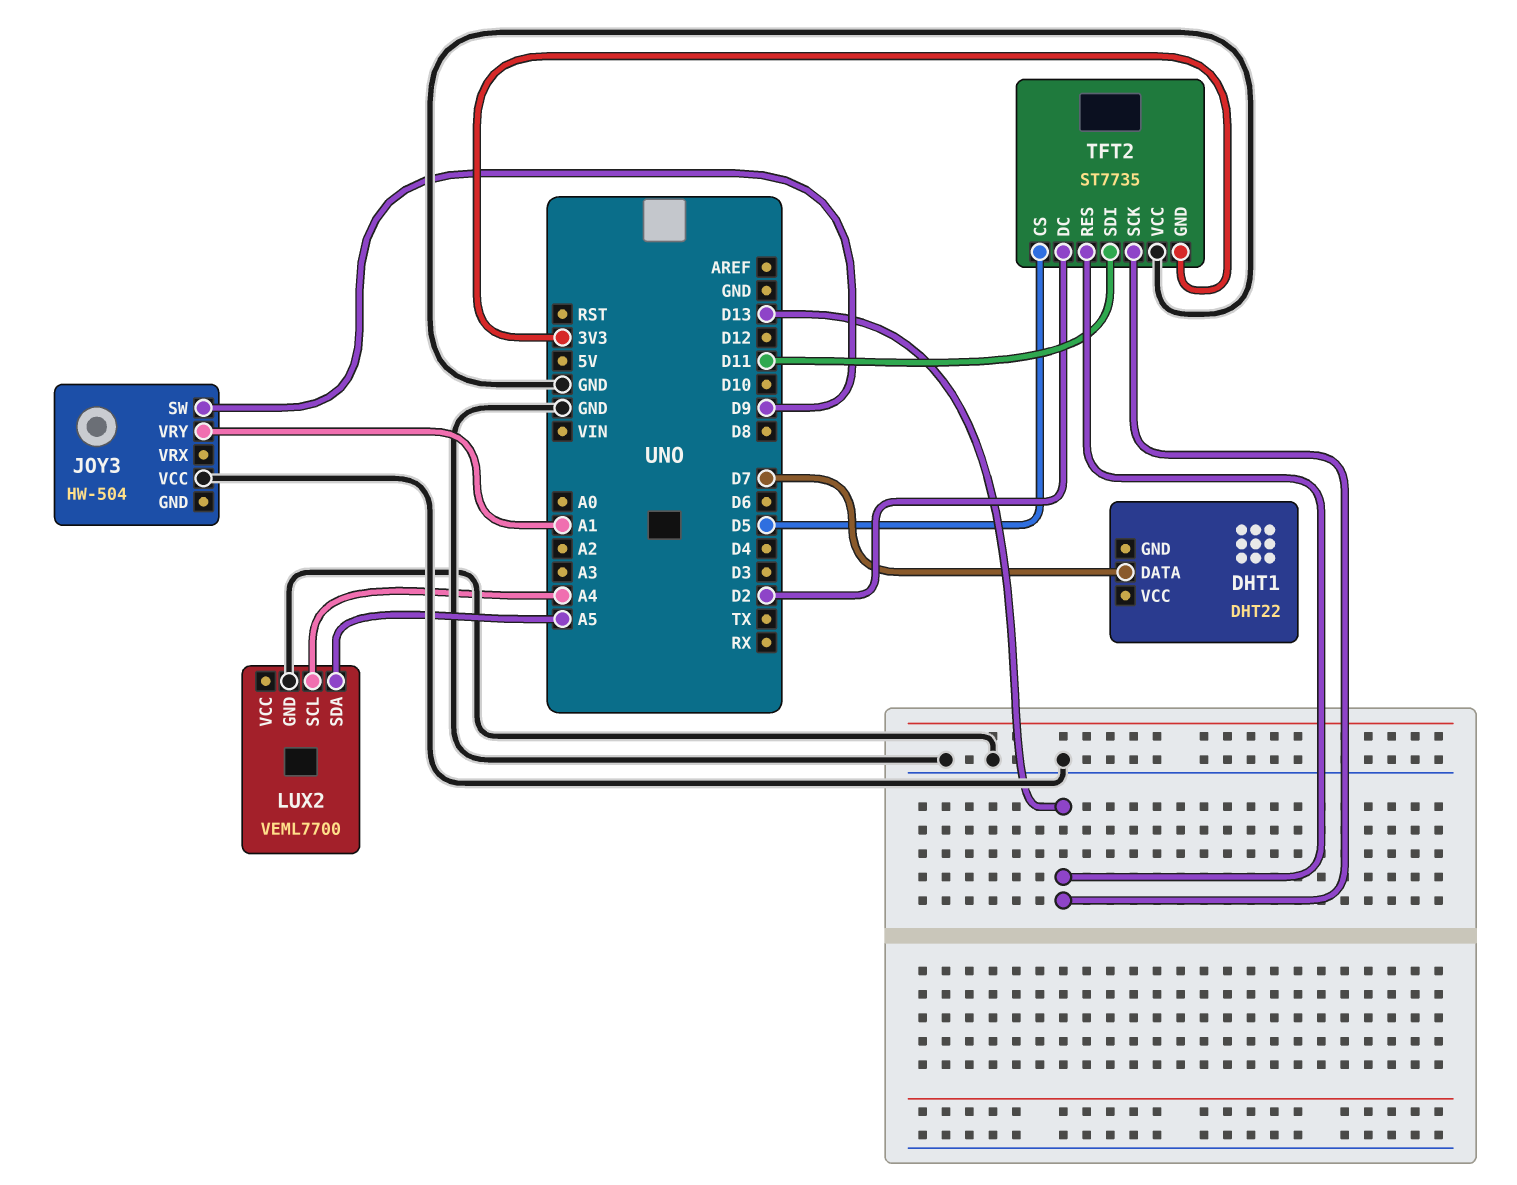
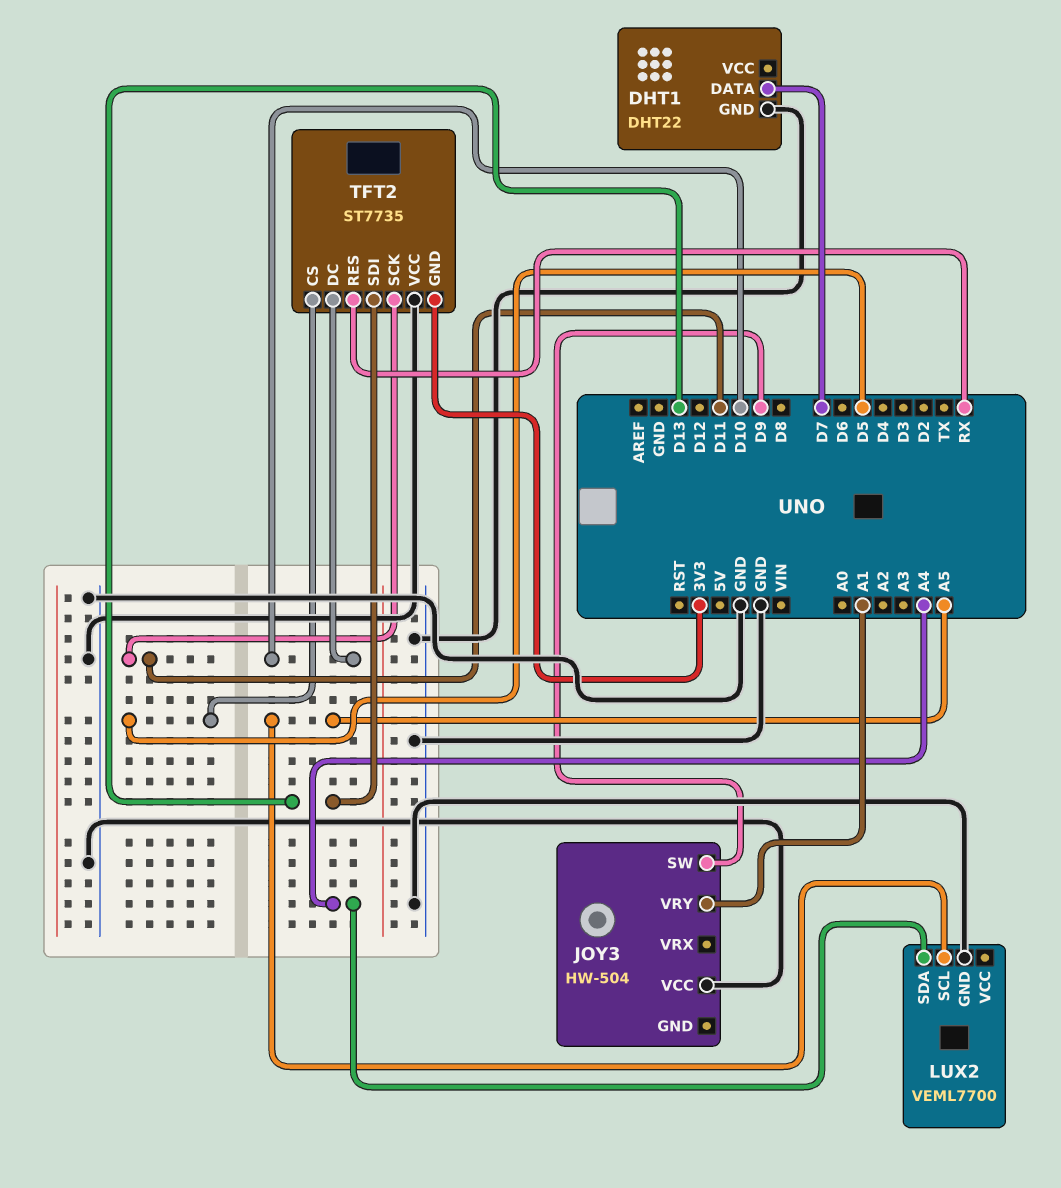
DHT1 pin GND: none -> GND
LUX2 pin SCL: A4 -> A5
LUX2 pin SDA: A5 -> A4
TFT2 pin DC: D2 -> D10
TFT2 pin RES: D13 -> RX
TFT2 pin SCK: D13 -> D11
TFT2 pin SDI: D11 -> D13

